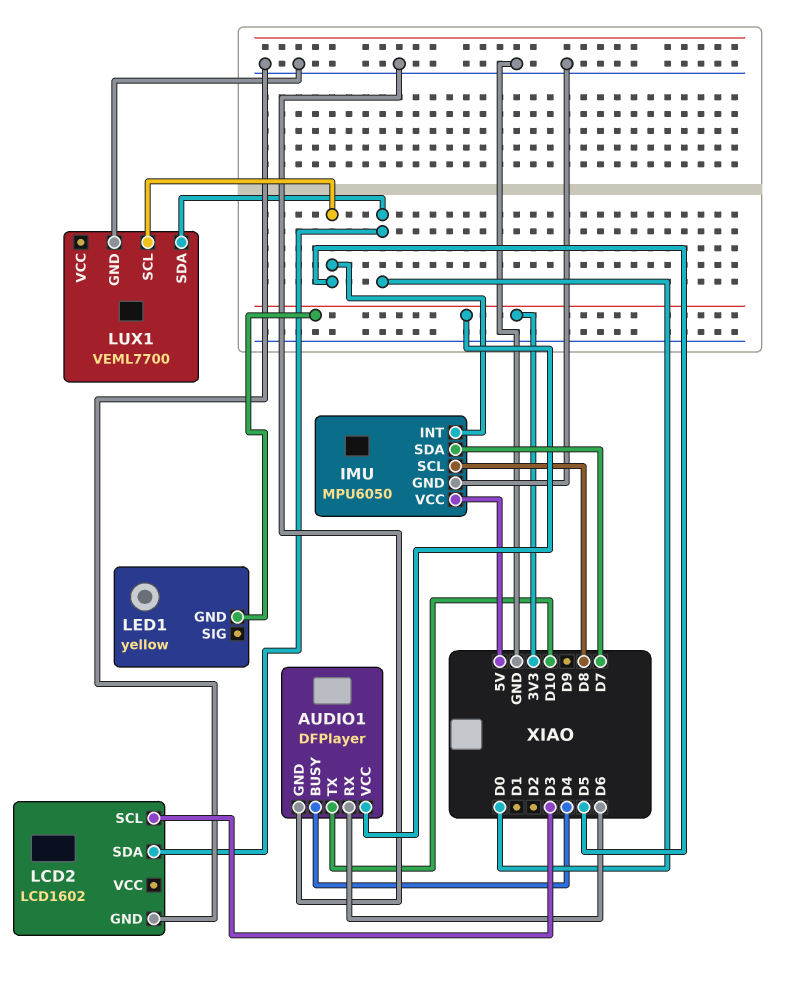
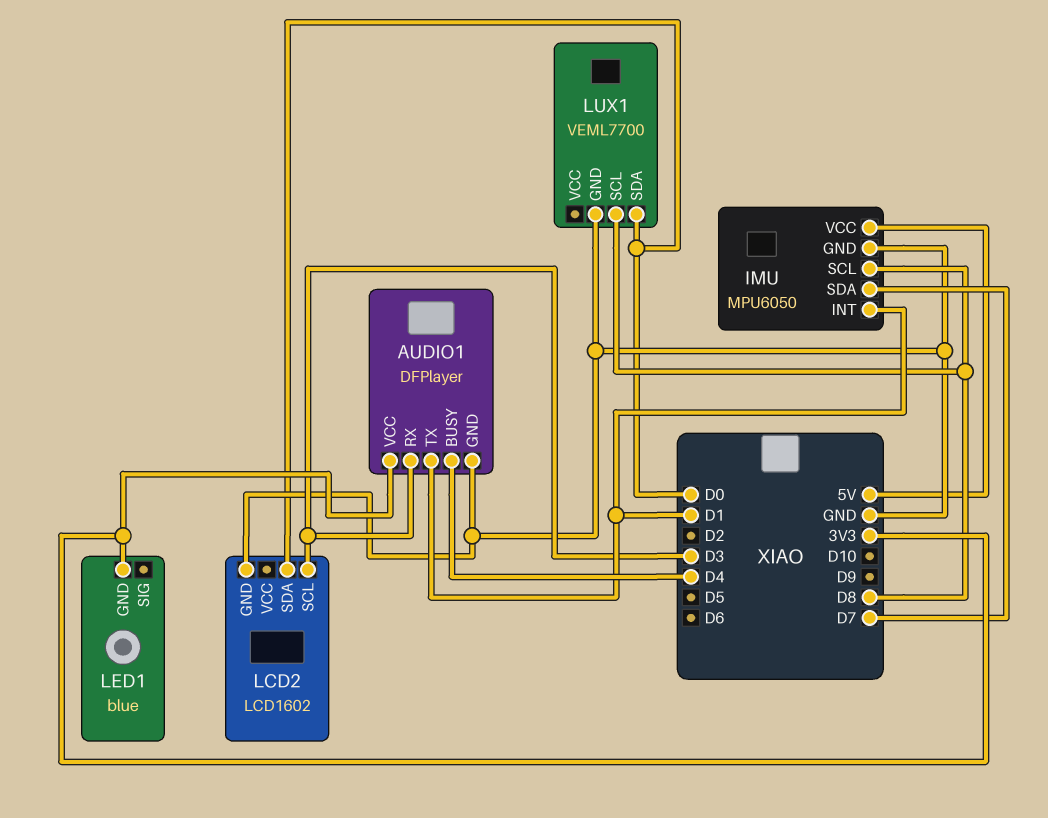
AUDIO1 pin RX: D6 -> D3
AUDIO1 pin TX: D10 -> D1
IMU pin INT: D5 -> D1
LED1: yellow -> blue
LUX1 pin SCL: D5 -> D8

